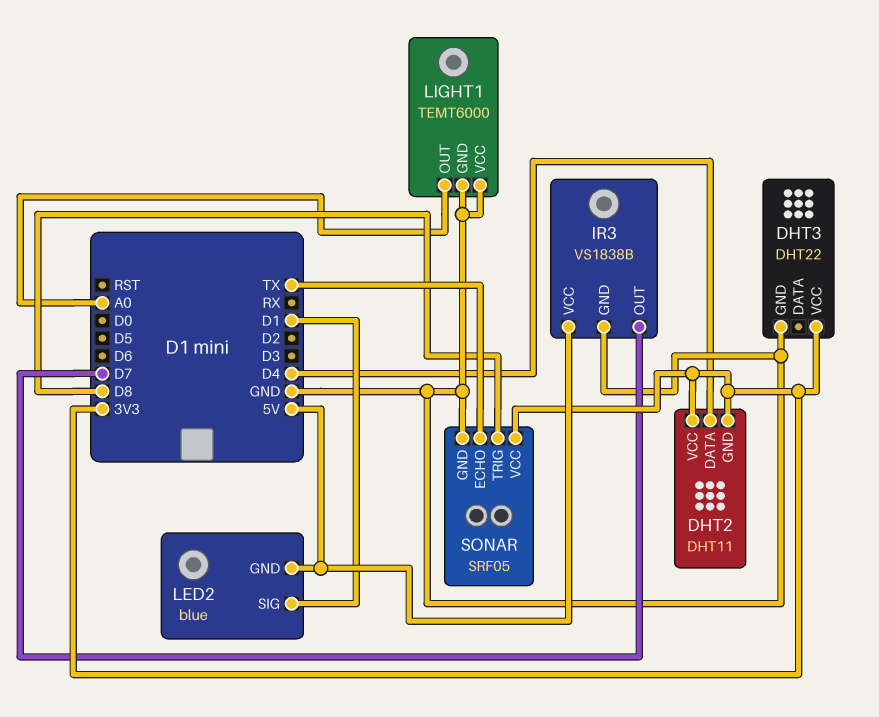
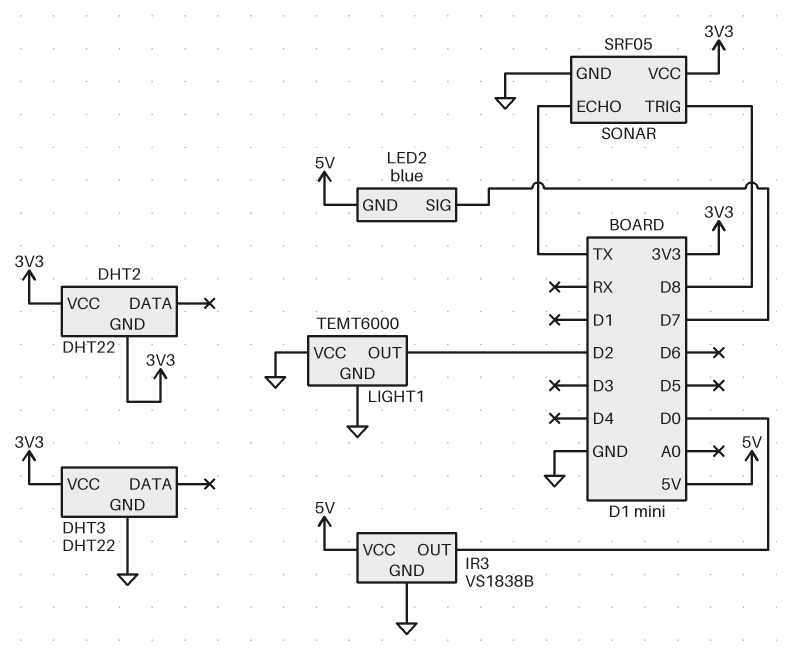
DHT2: DHT11 -> DHT22
DHT2 pin DATA: D4 -> none
IR3 pin OUT: D7 -> D0
LED2 pin SIG: D1 -> D7
LIGHT1 pin OUT: A0 -> D2

